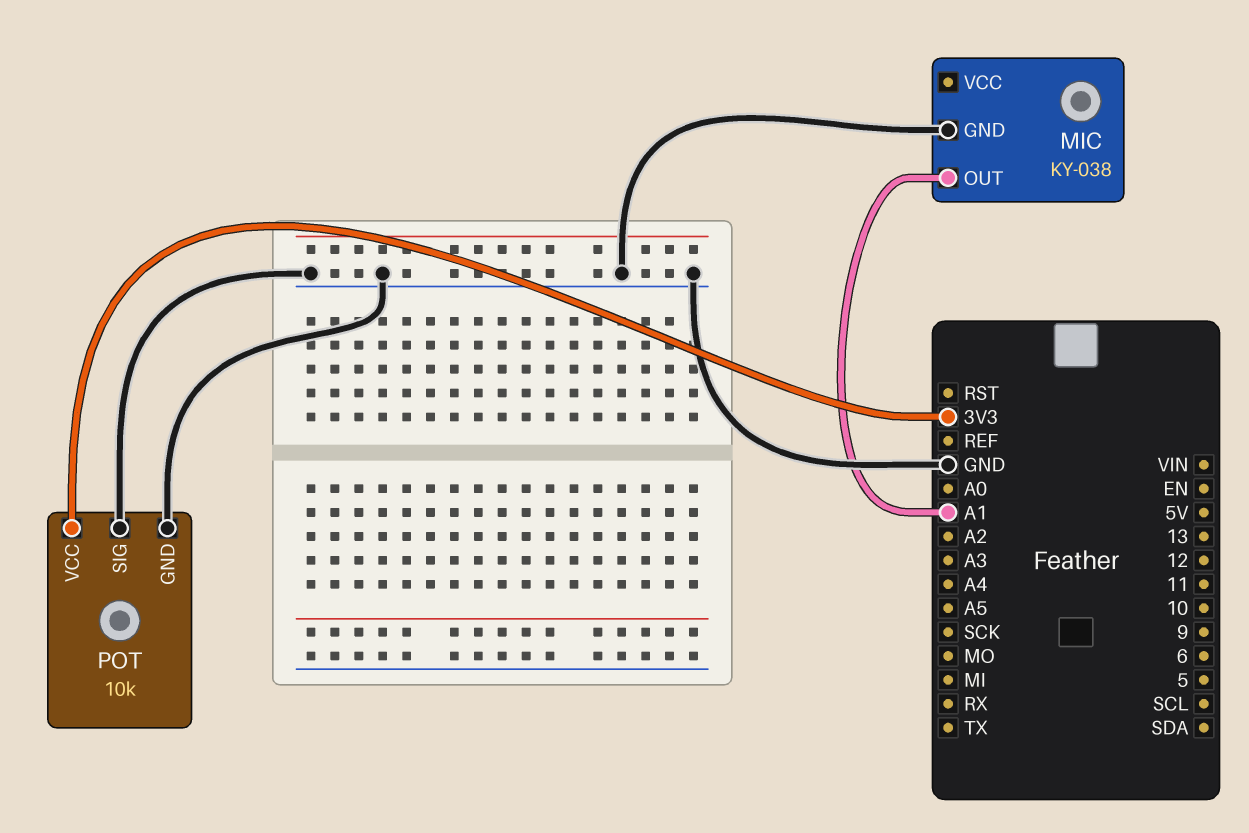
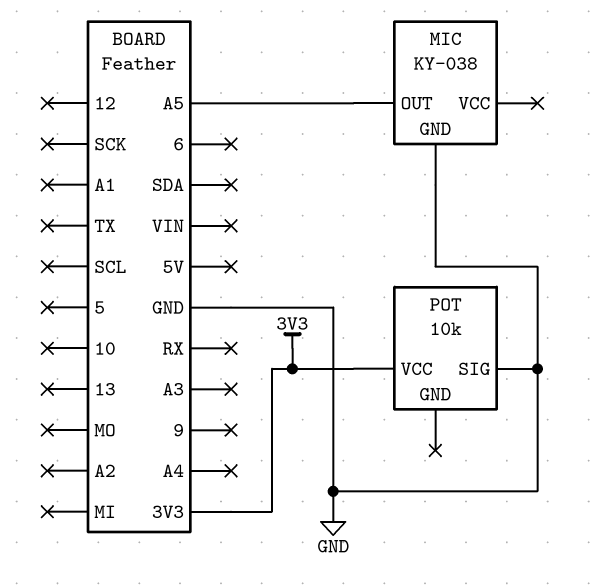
MIC pin OUT: A1 -> A5
POT pin GND: GND -> none

